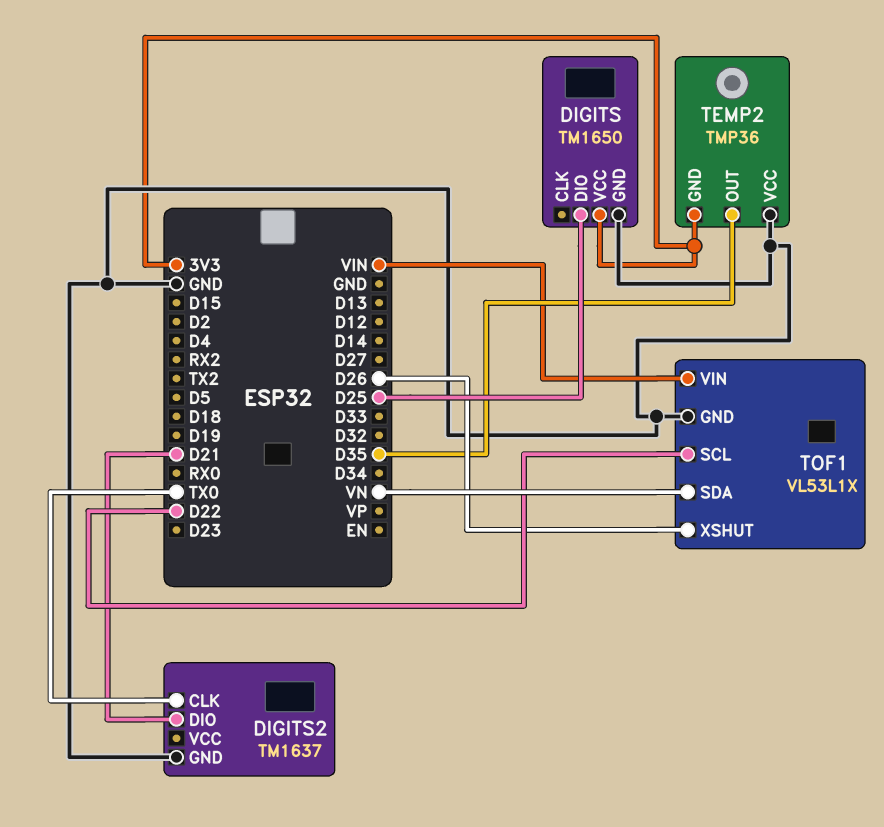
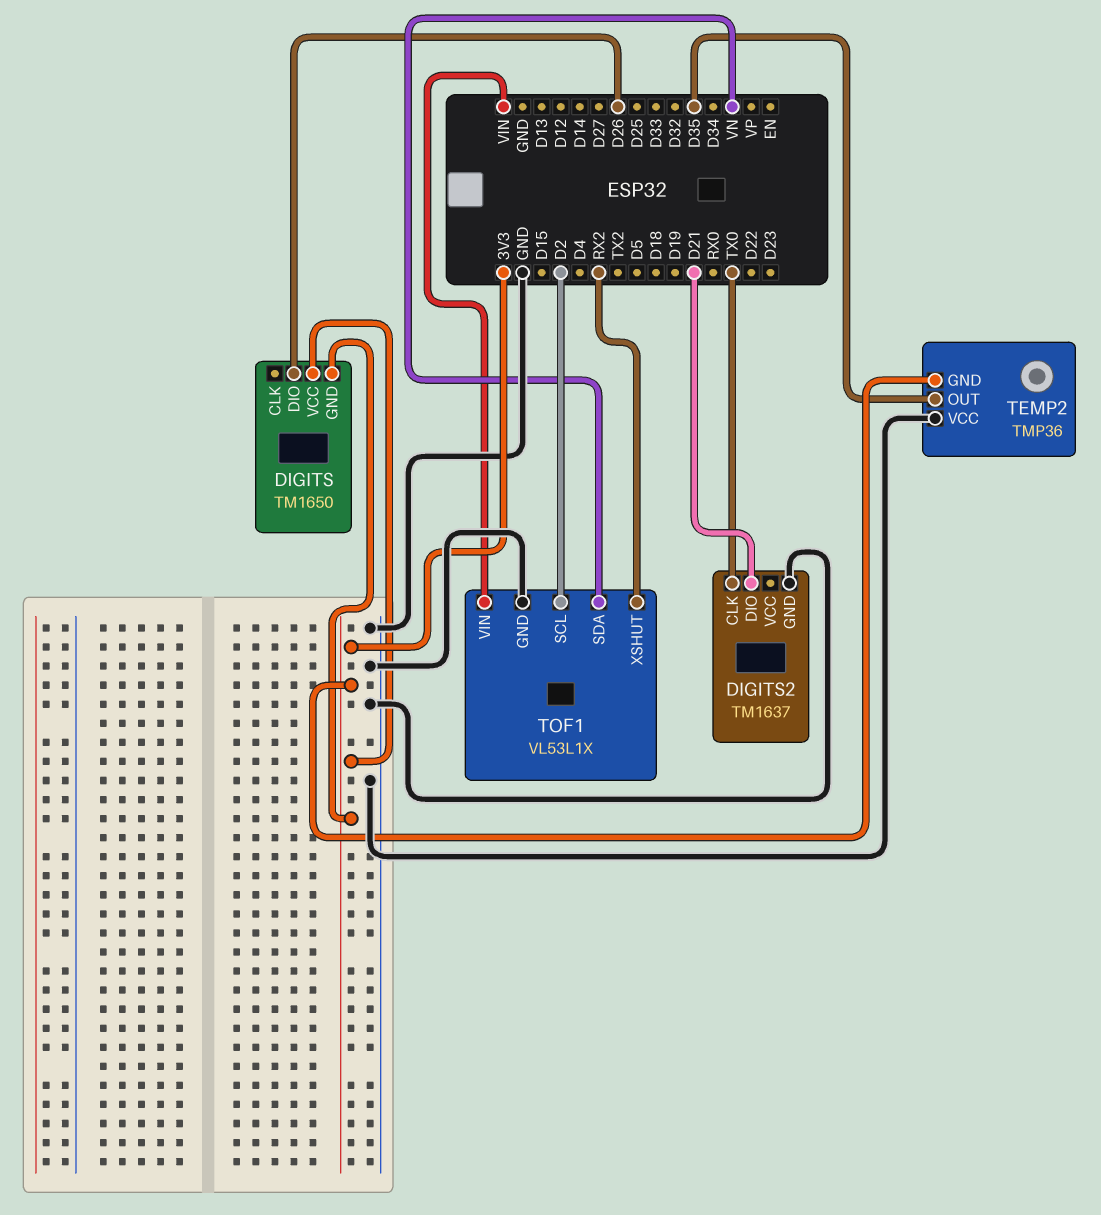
DIGITS pin DIO: D25 -> D26
DIGITS pin GND: GND -> 3V3
TOF1 pin SCL: D22 -> D2
TOF1 pin XSHUT: D26 -> RX2

